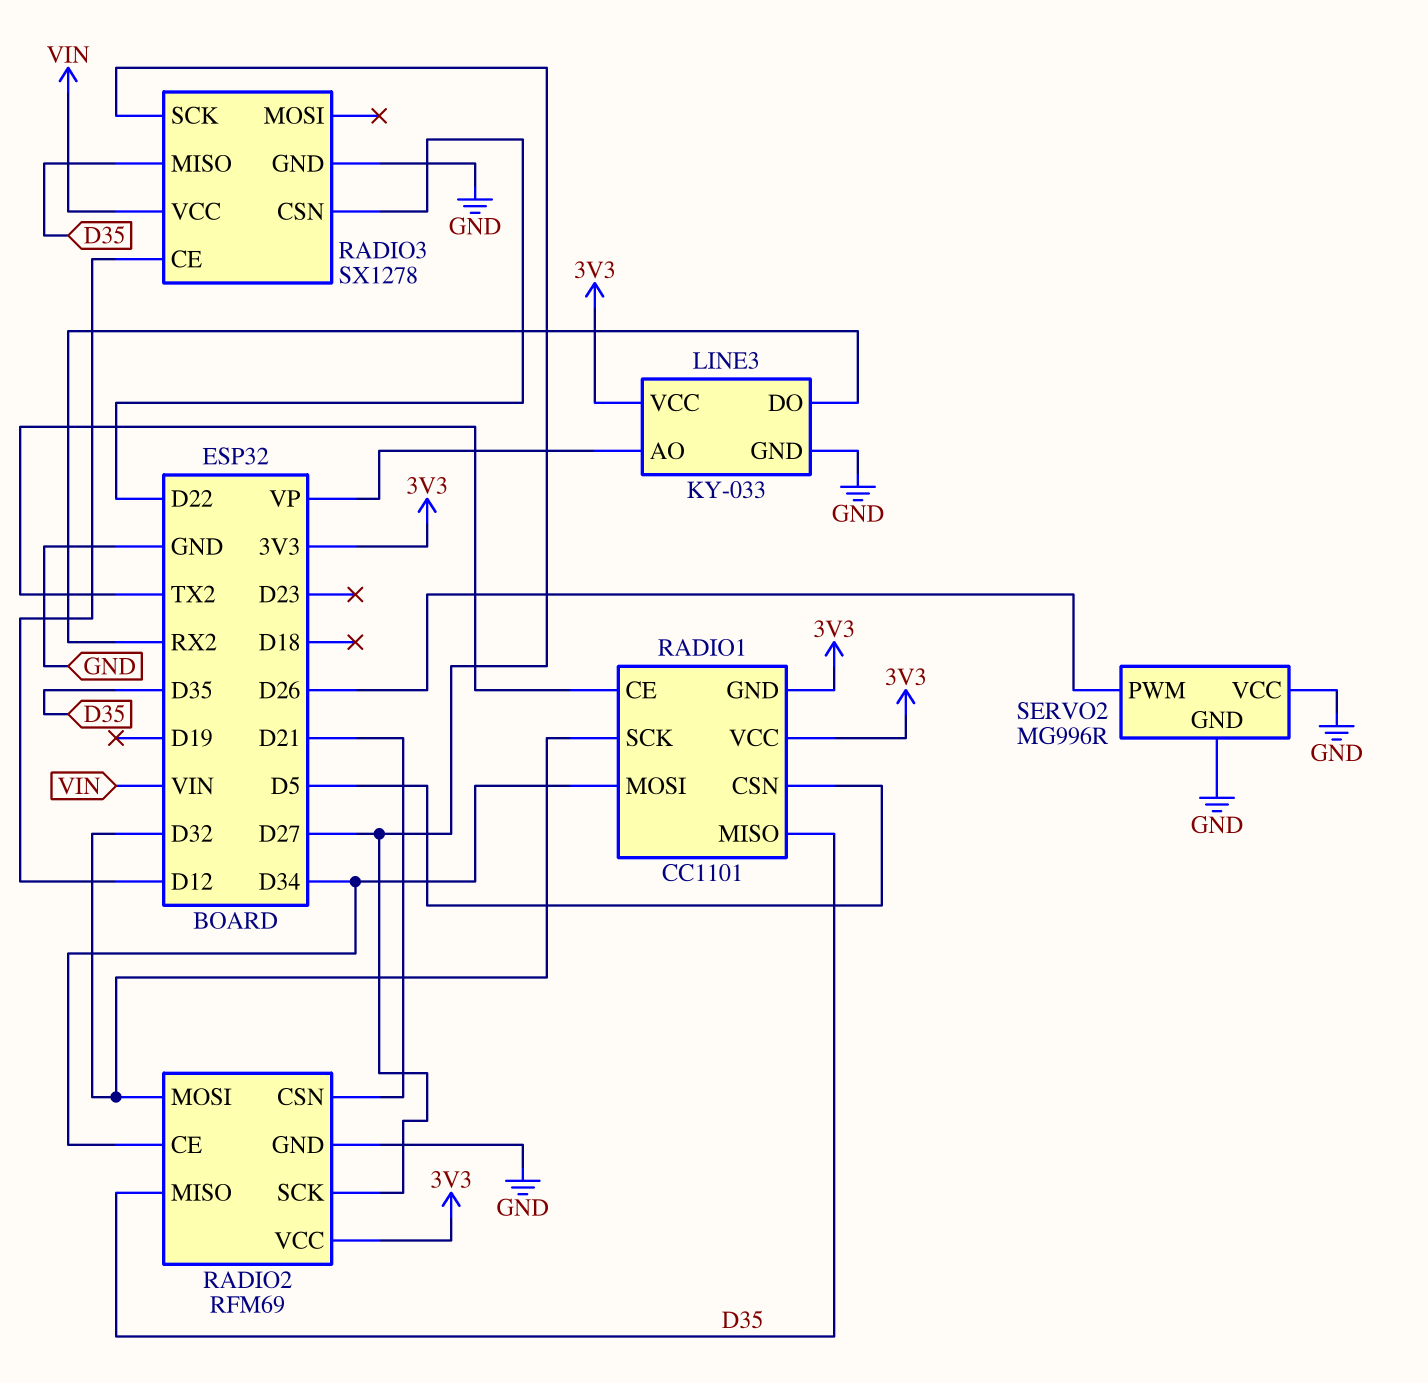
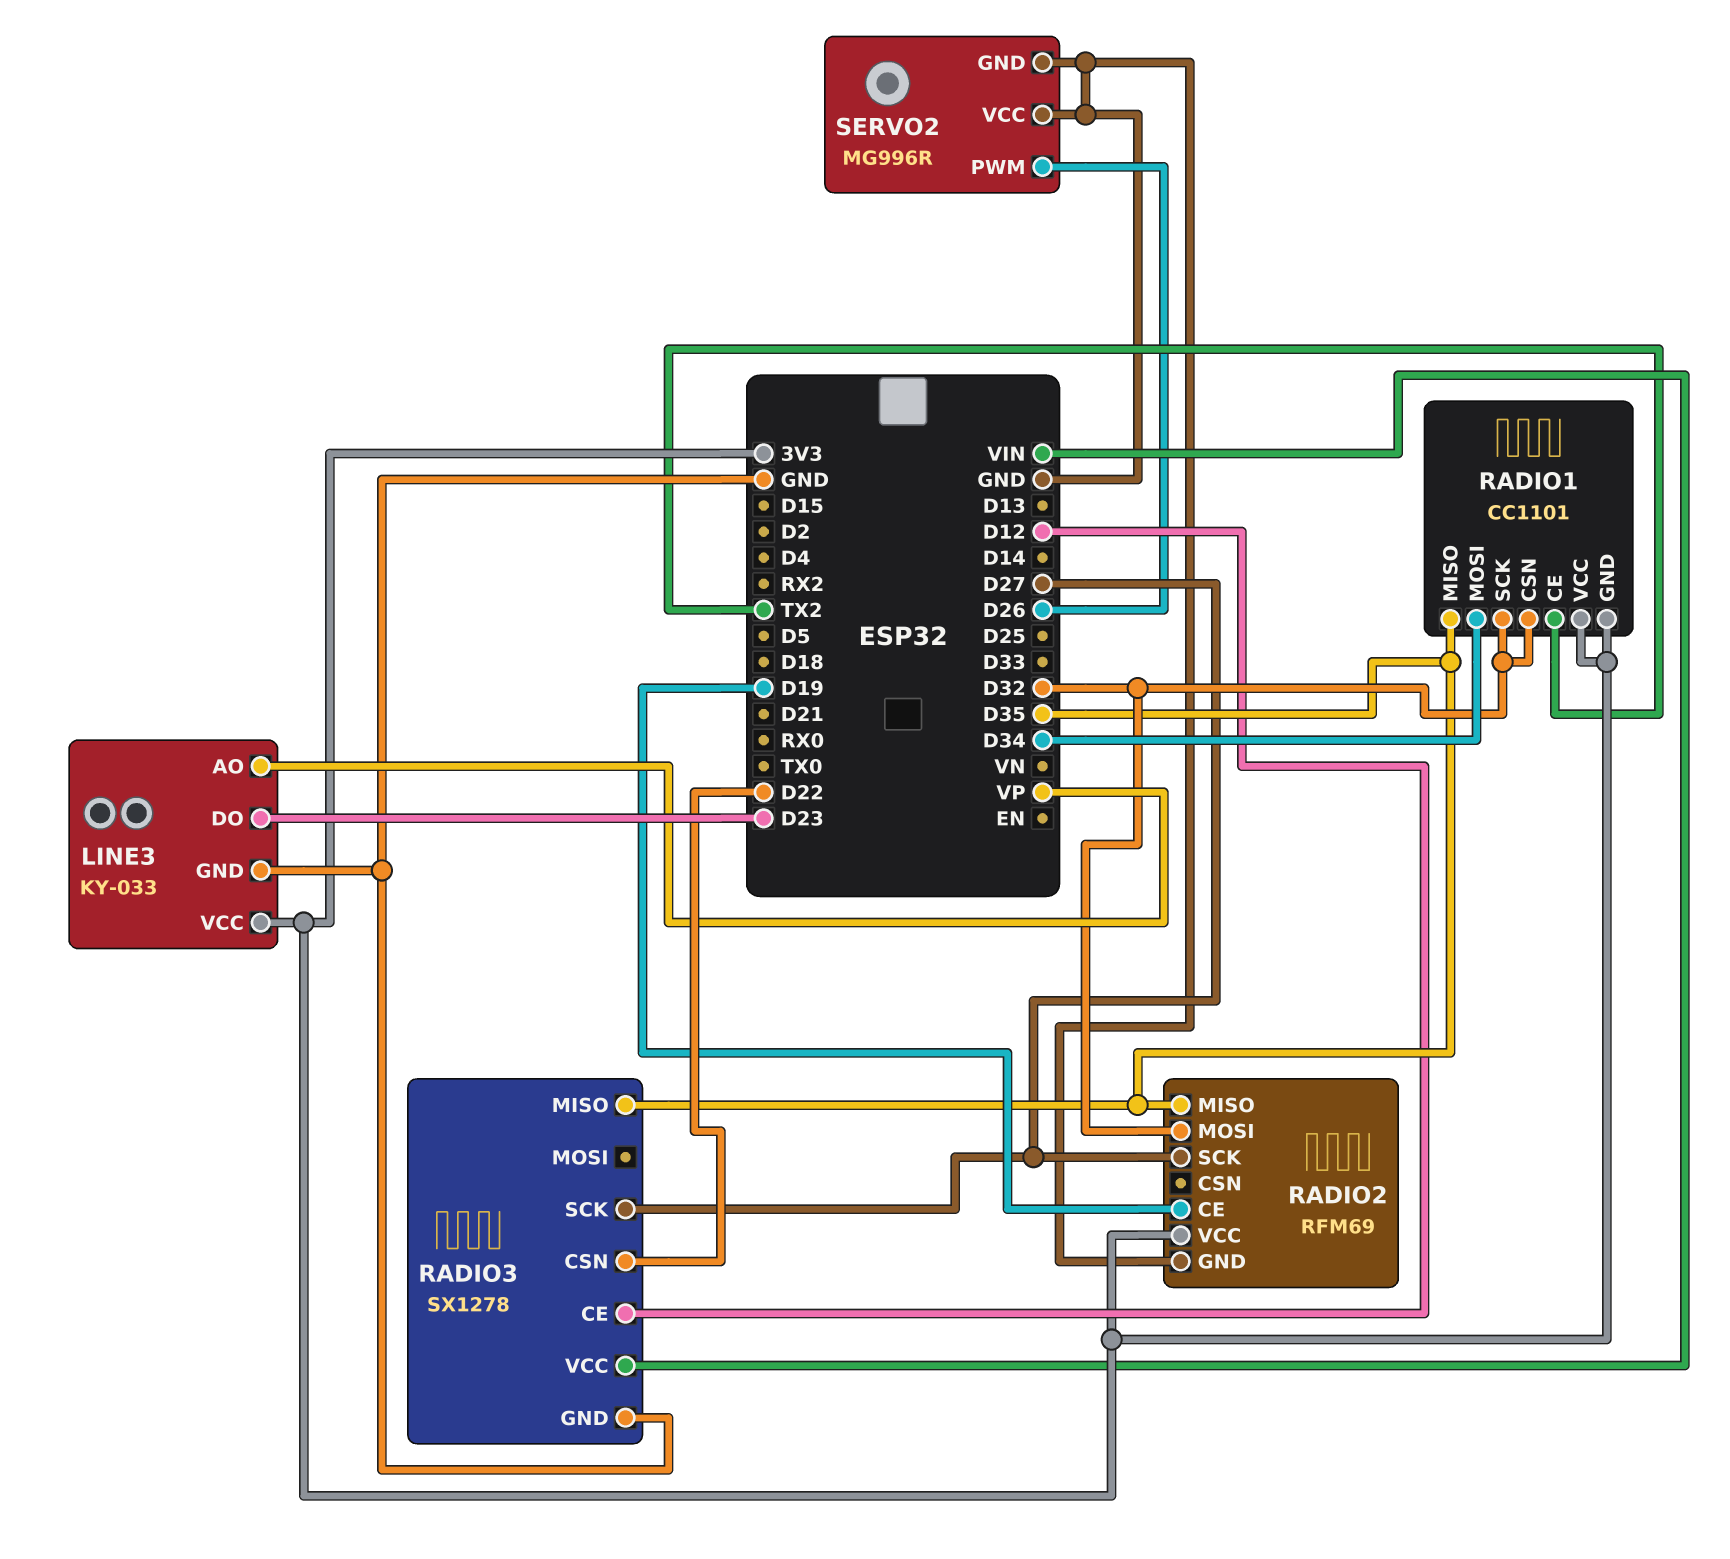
LINE3 pin DO: RX2 -> D23
RADIO1 pin CSN: D5 -> D32
RADIO2 pin CE: D34 -> D19
RADIO2 pin CSN: D21 -> none

